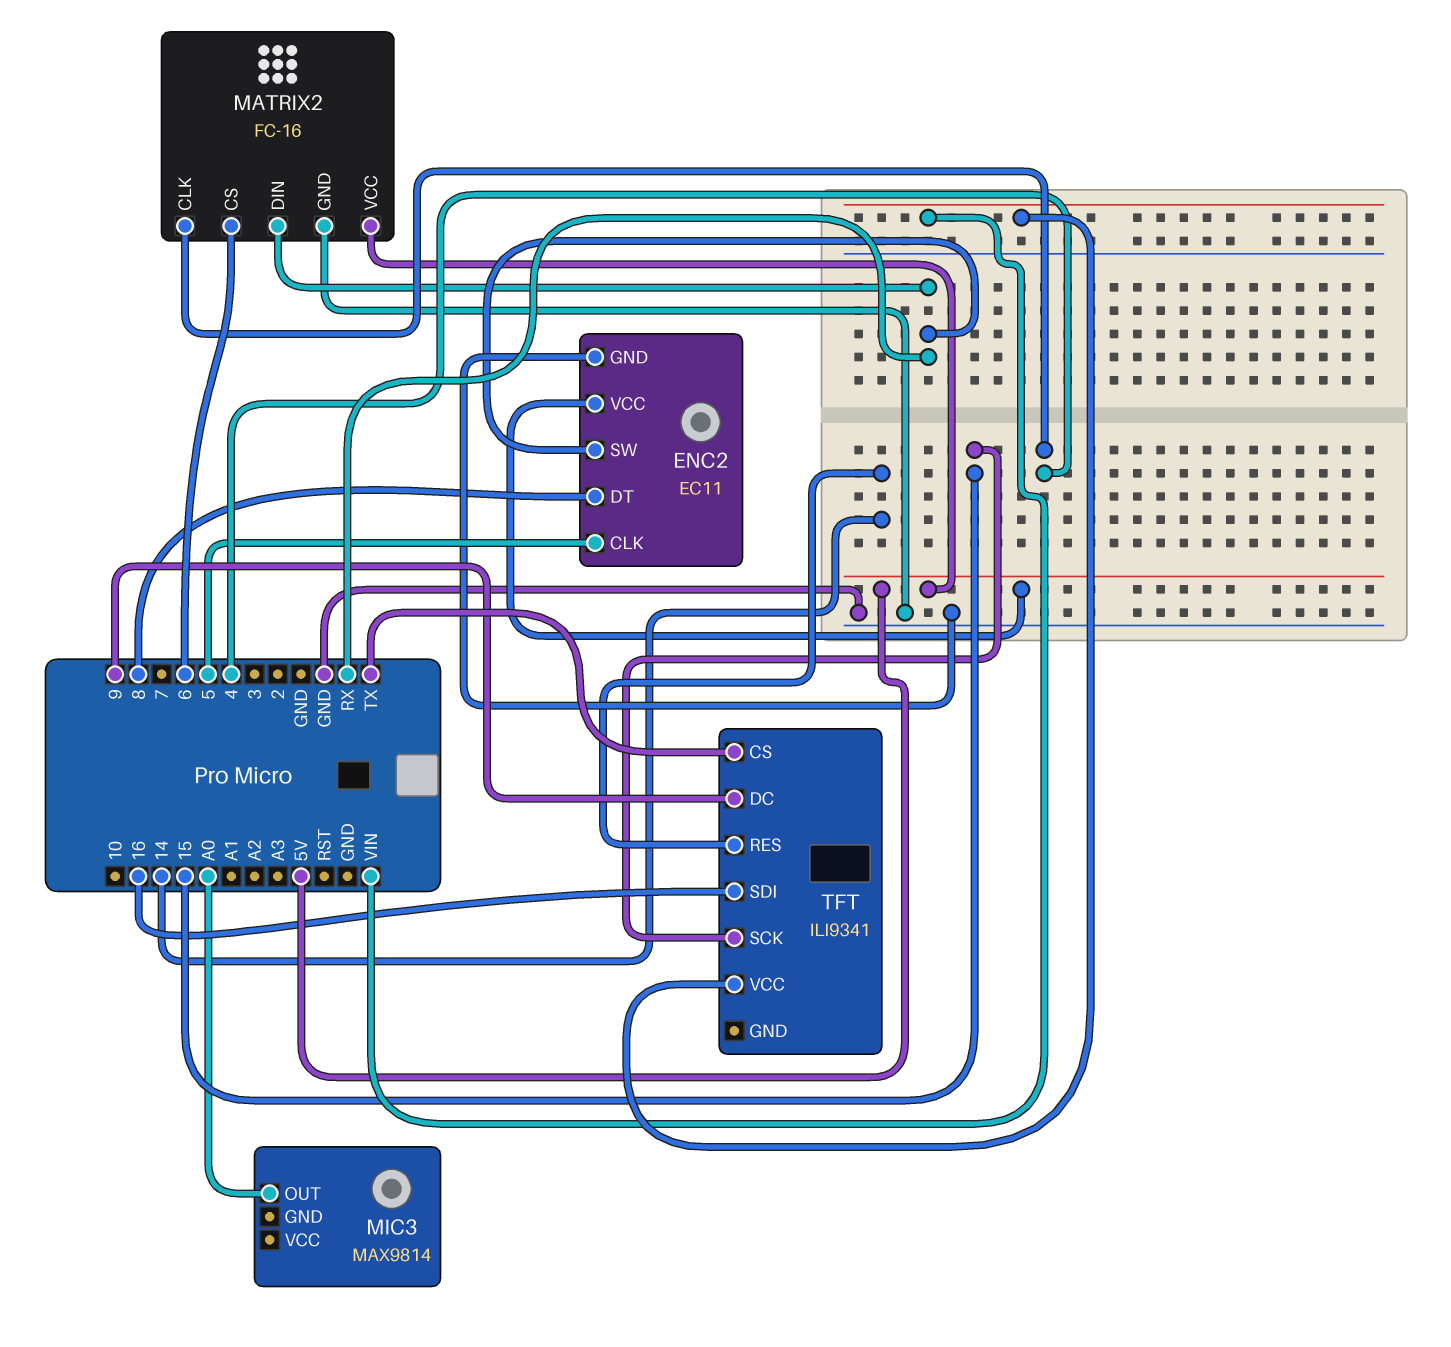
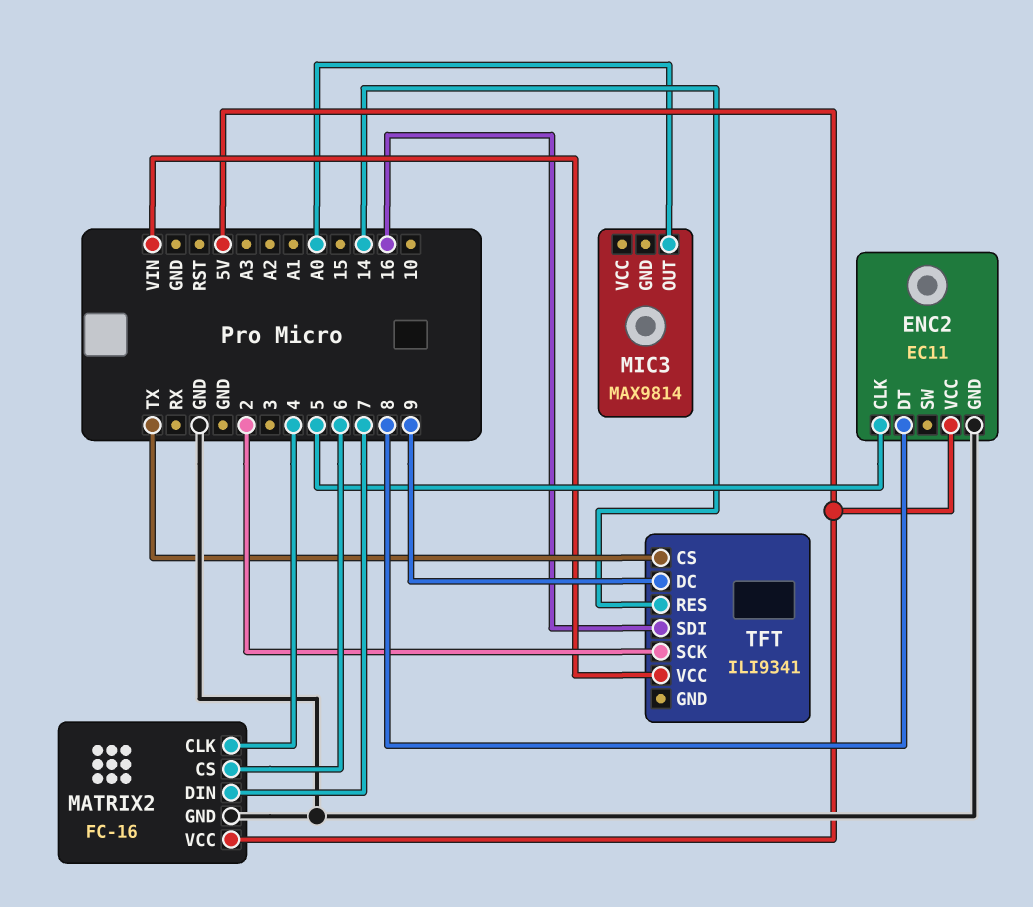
ENC2 pin SW: RX -> none
MATRIX2 pin DIN: RX -> 7
TFT pin SCK: 15 -> 2

